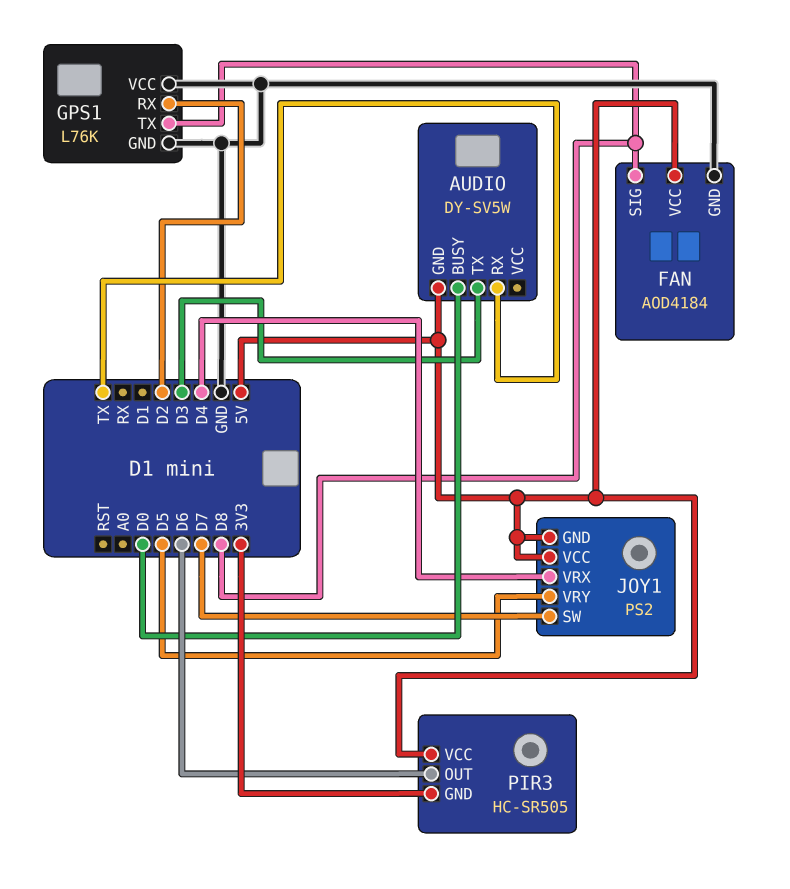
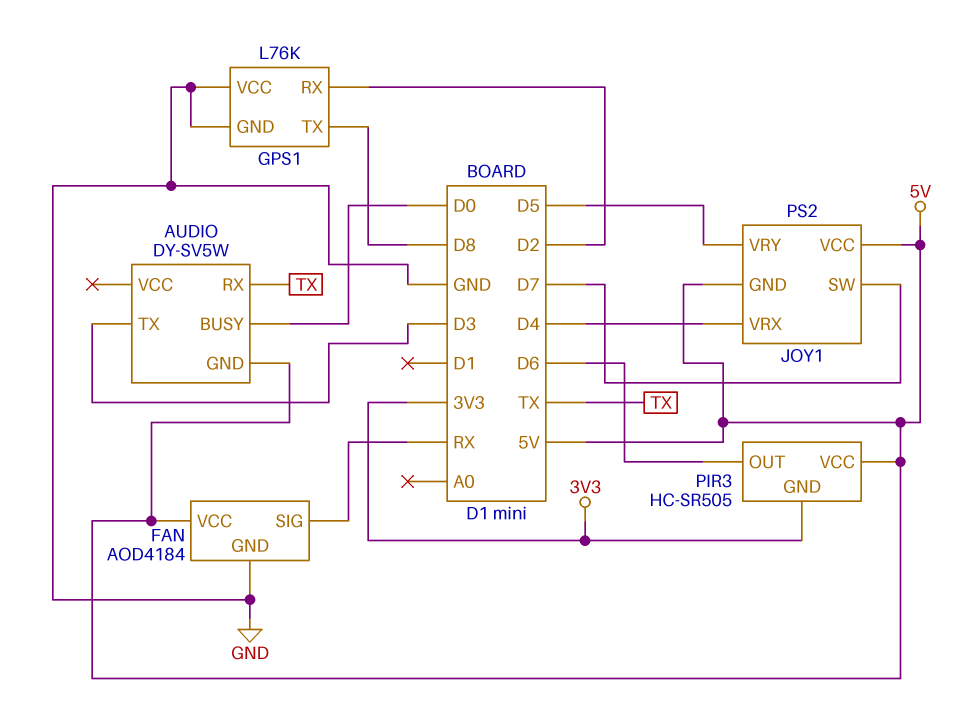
FAN pin SIG: D8 -> RX

